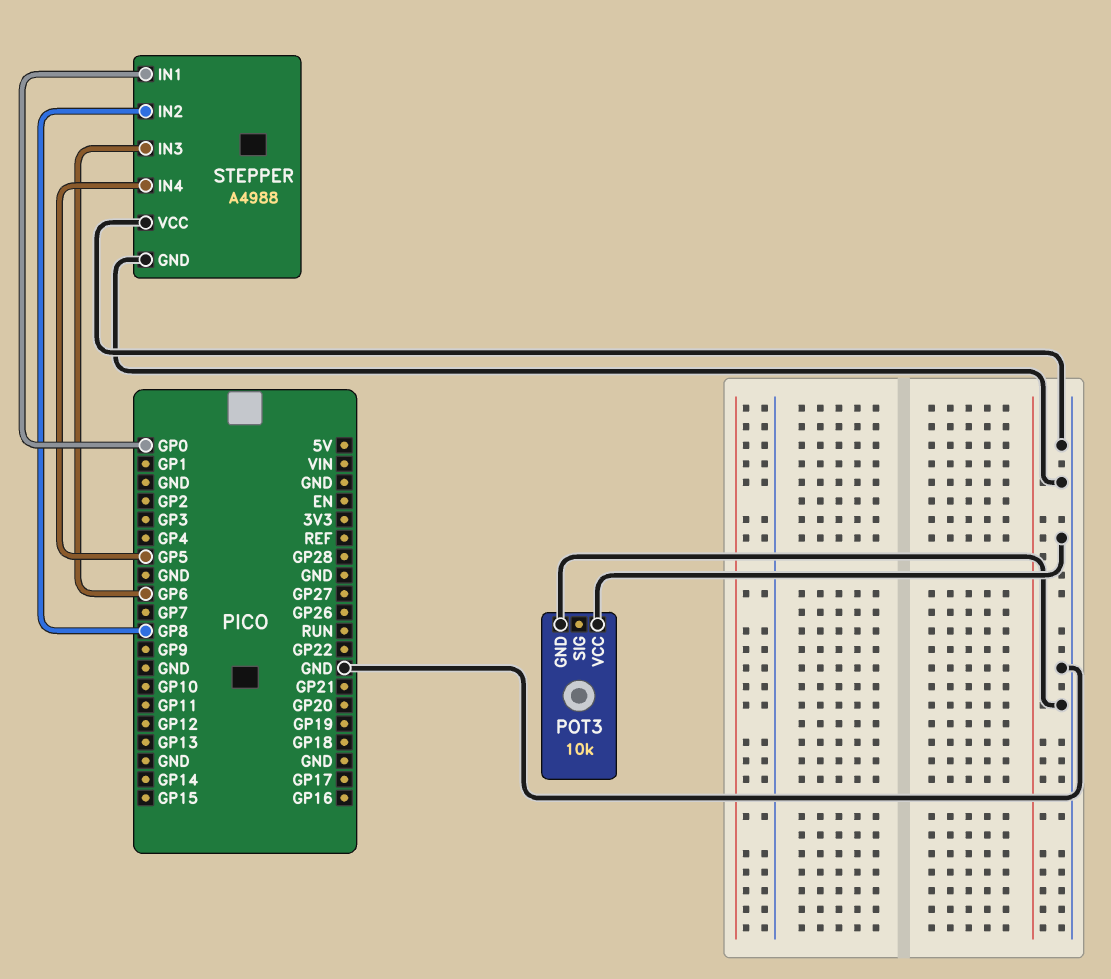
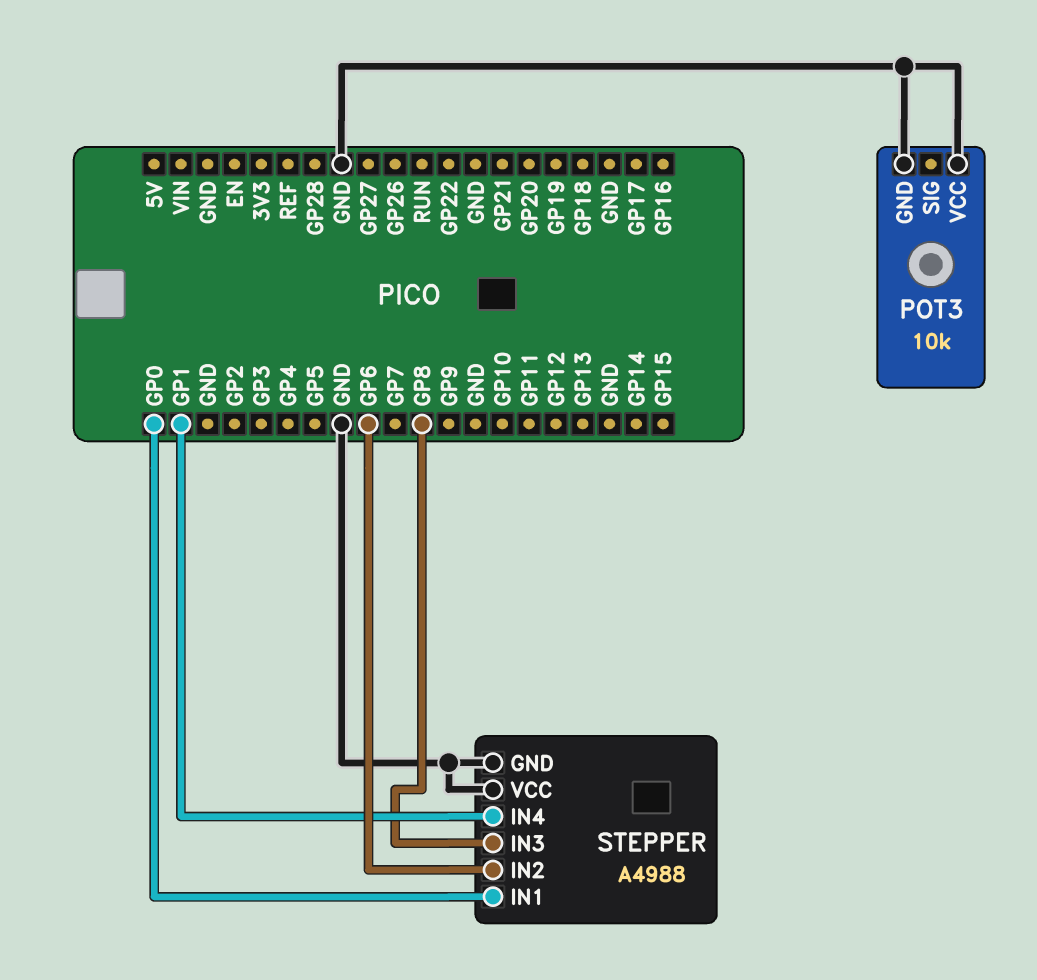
STEPPER pin IN2: GP8 -> GP6
STEPPER pin IN3: GP6 -> GP8
STEPPER pin IN4: GP5 -> GP1

